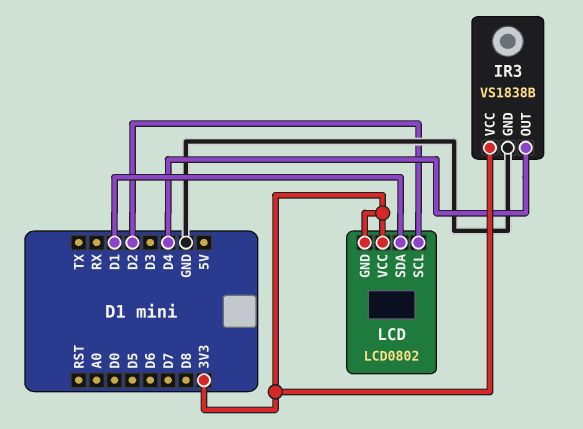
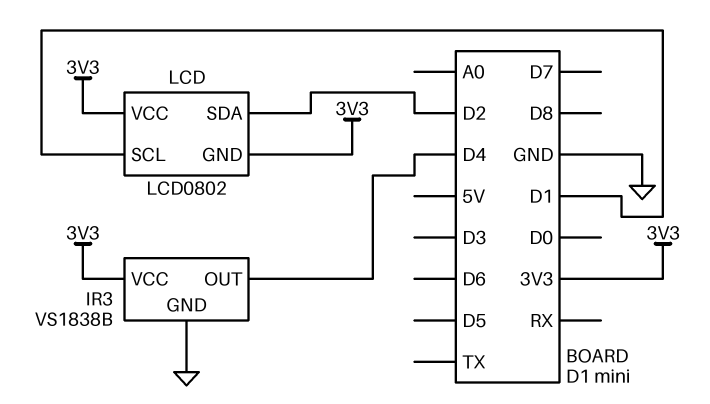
LCD pin SCL: D2 -> D1
LCD pin SDA: D1 -> D2

